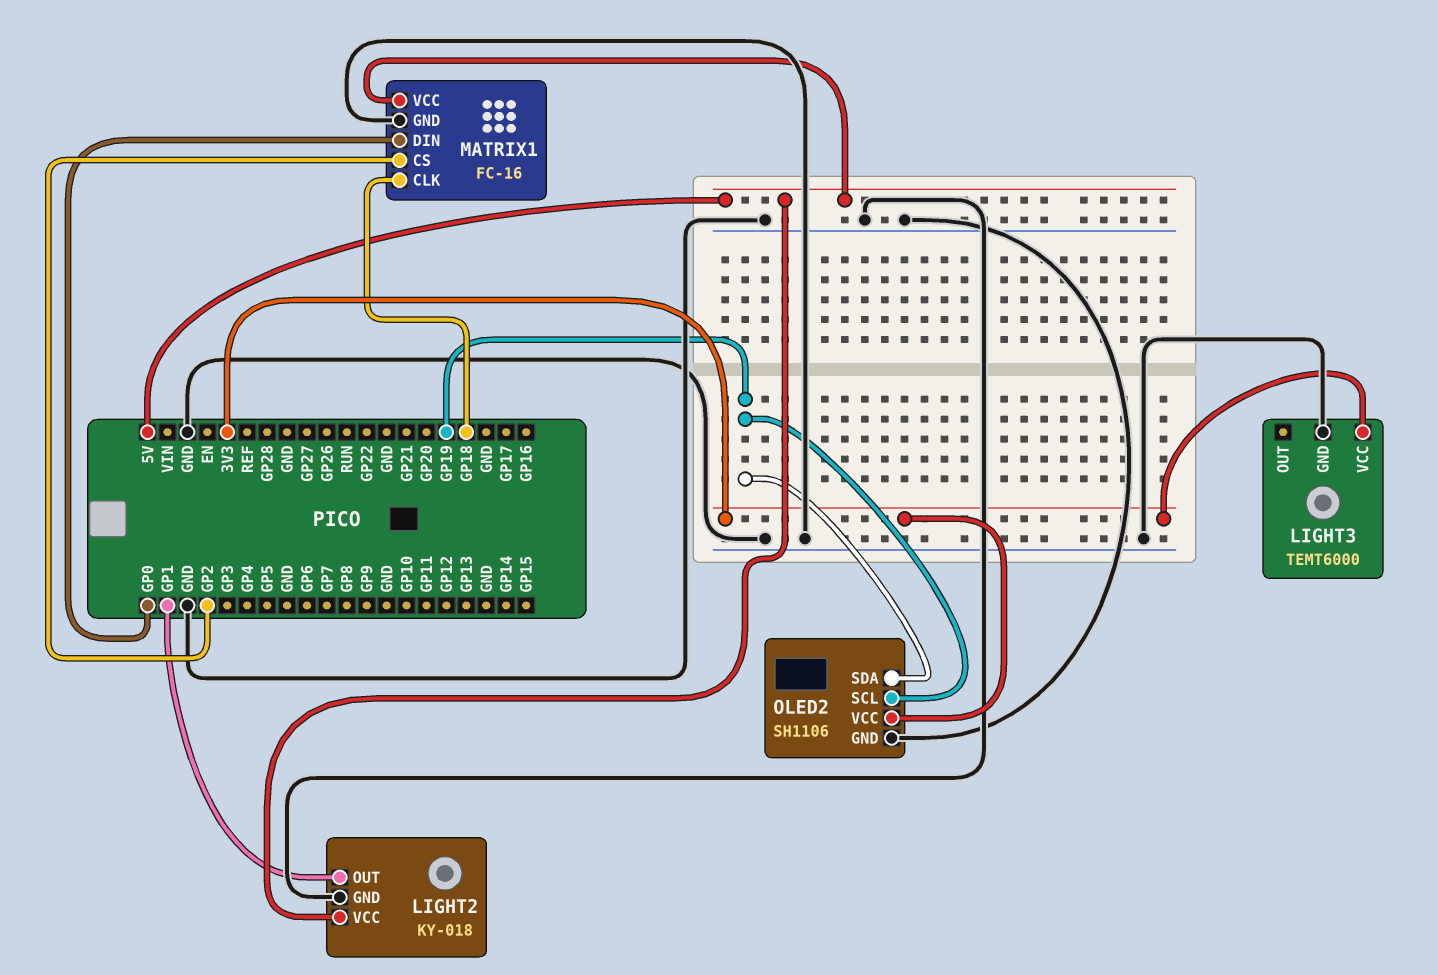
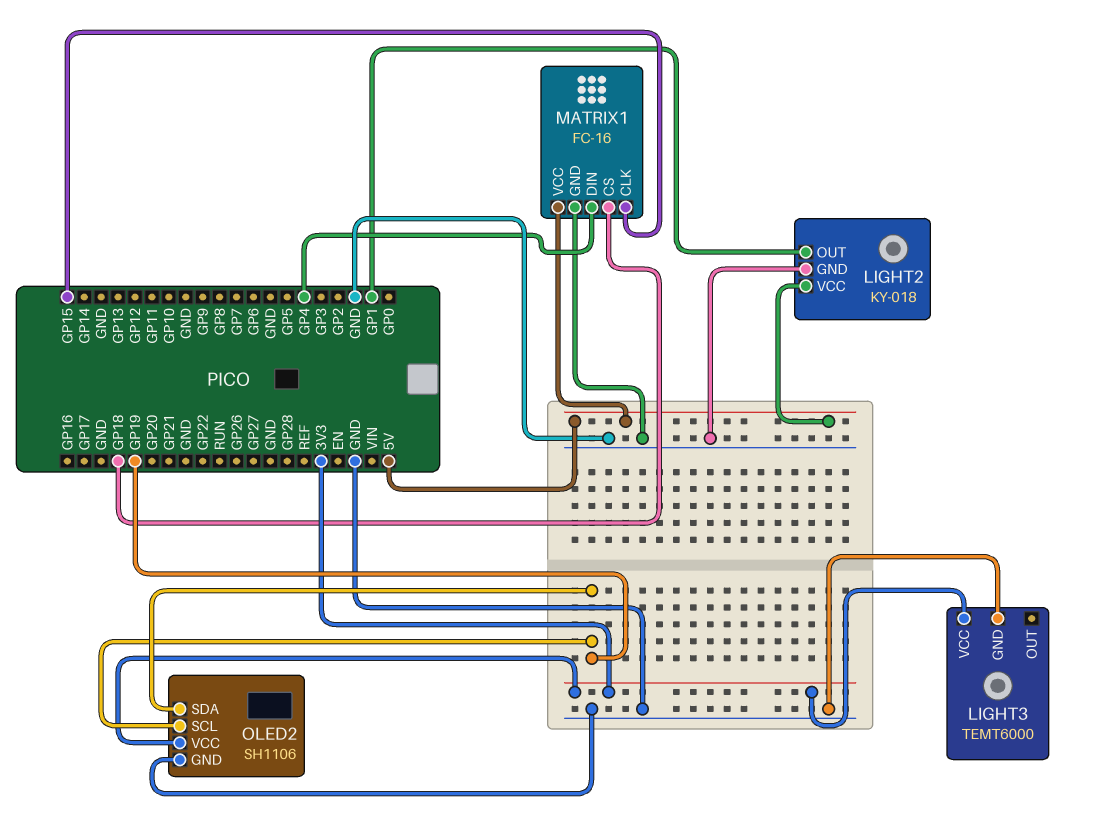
MATRIX1 pin CLK: GP18 -> GP15
MATRIX1 pin CS: GP2 -> GP18
MATRIX1 pin DIN: GP0 -> GP4

